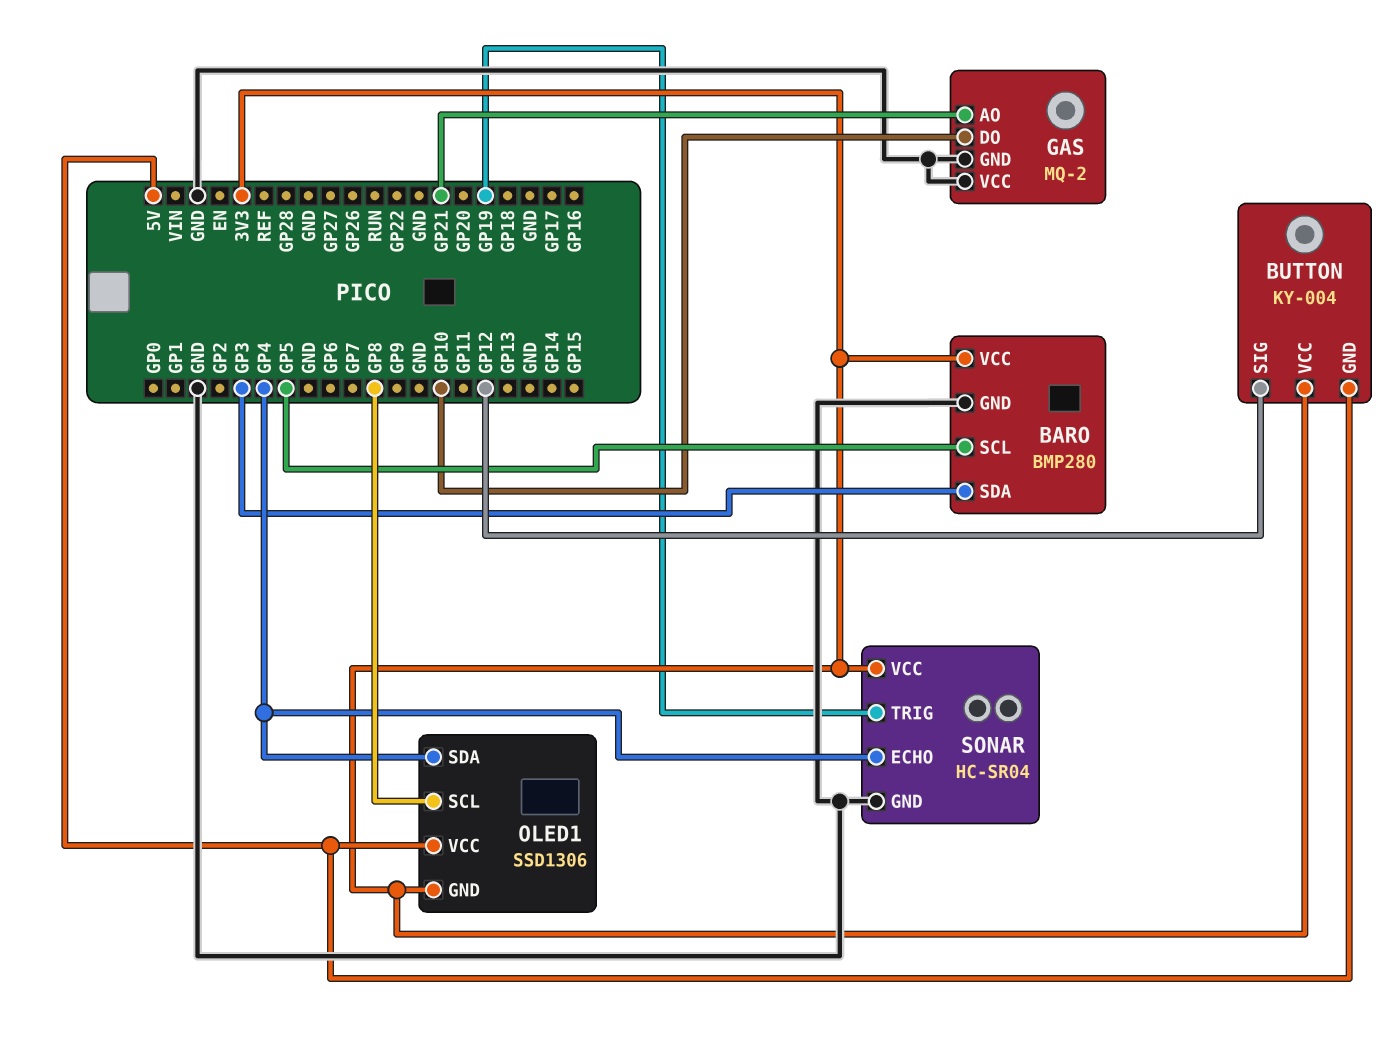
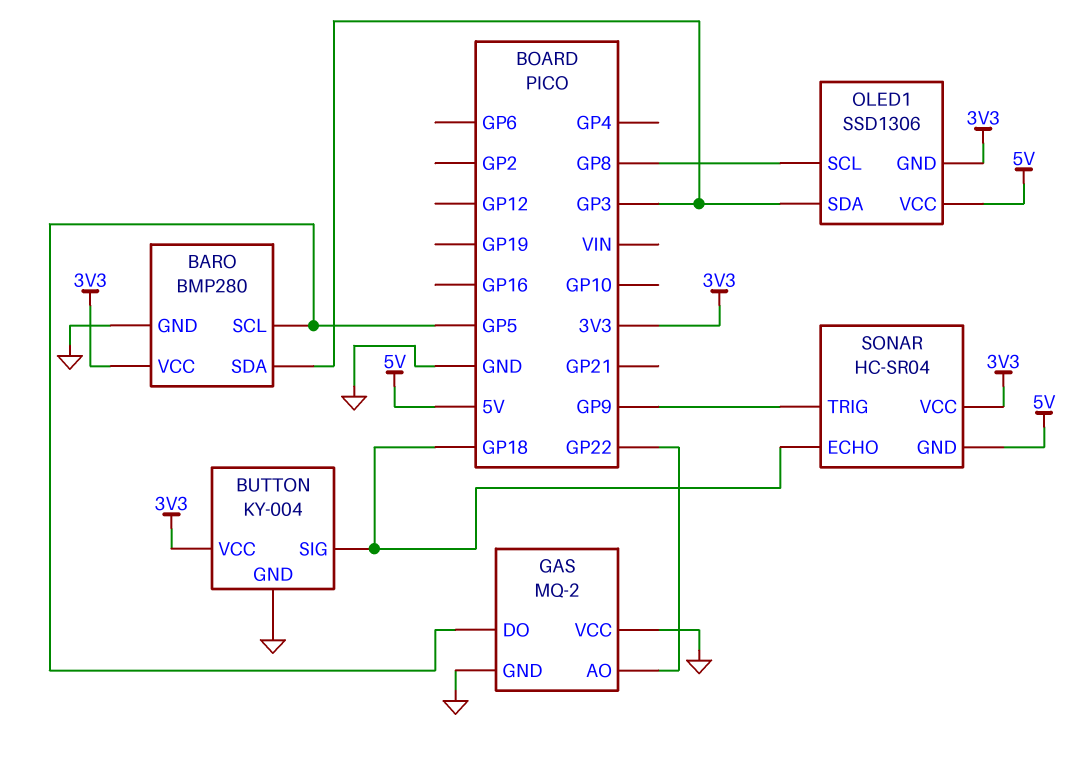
BUTTON pin GND: 5V -> GND
BUTTON pin SIG: GP12 -> GP18
GAS pin AO: GP21 -> GP22
GAS pin DO: GP10 -> GP5
OLED1 pin SDA: GP4 -> GP3
SONAR pin ECHO: GP4 -> GP18
SONAR pin GND: GND -> 5V
SONAR pin TRIG: GP19 -> GP9

